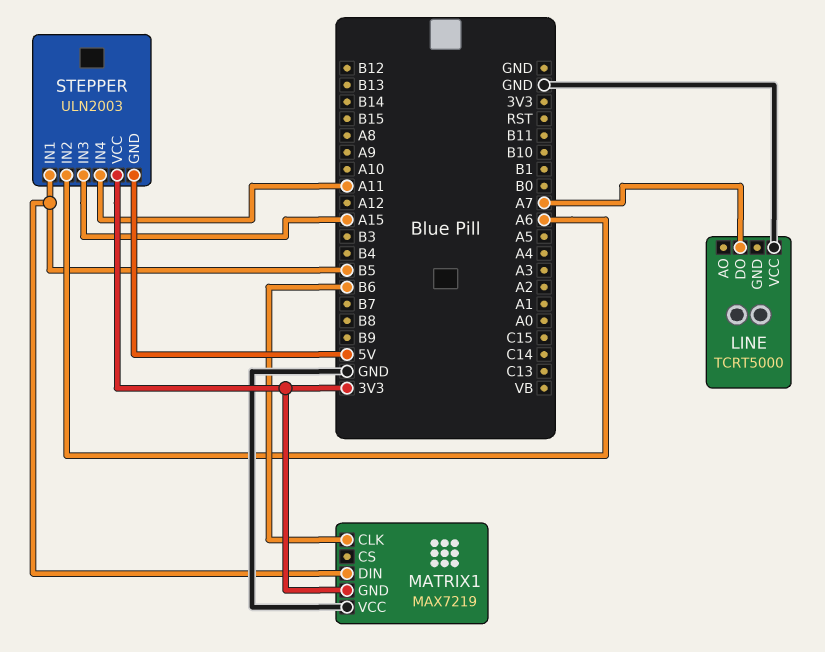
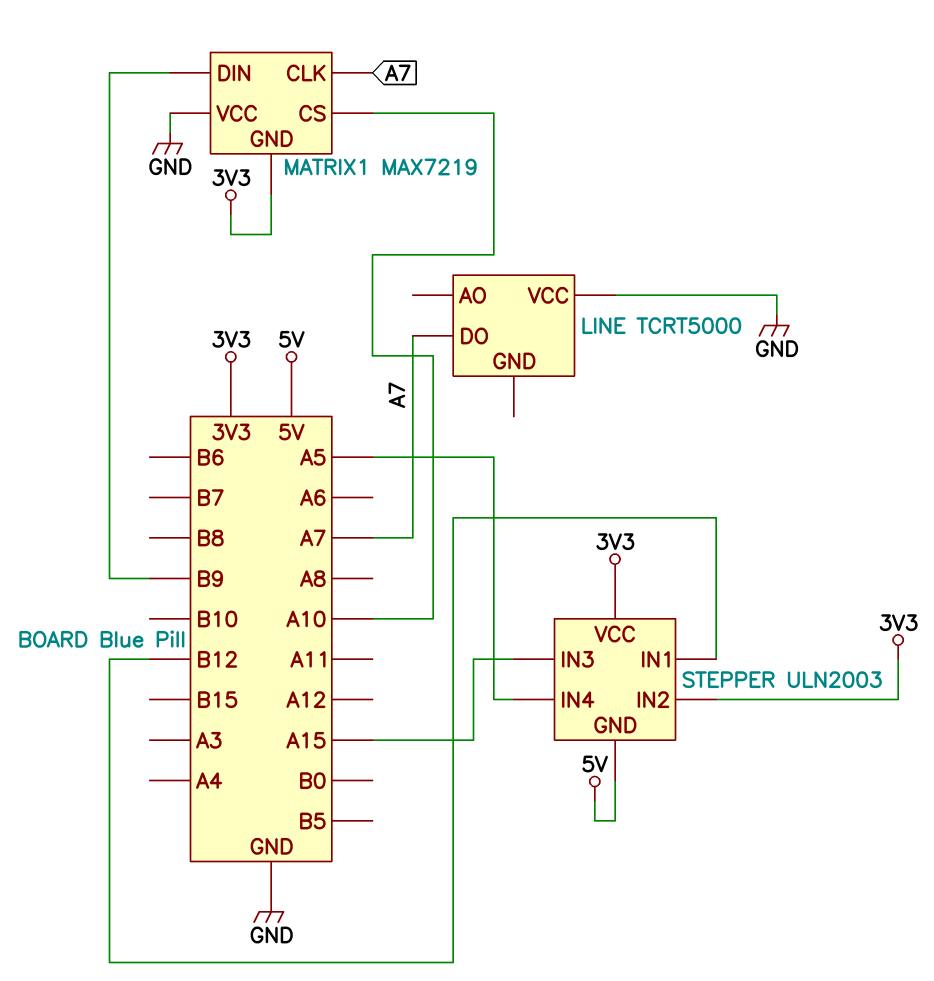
MATRIX1 pin CLK: B6 -> A7
MATRIX1 pin CS: none -> A10
MATRIX1 pin DIN: B5 -> B9
STEPPER pin IN1: B5 -> B12
STEPPER pin IN2: A6 -> 3V3
STEPPER pin IN4: A11 -> A5

